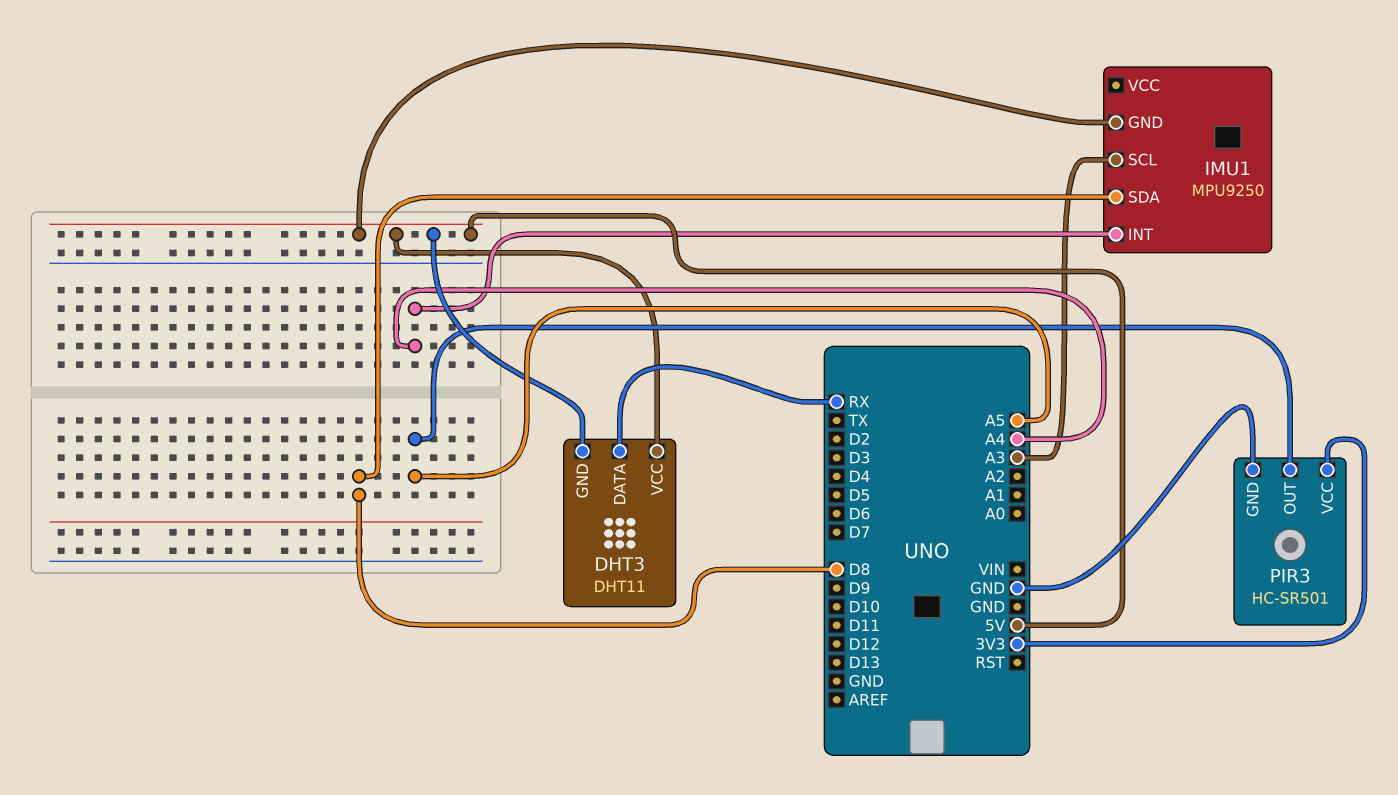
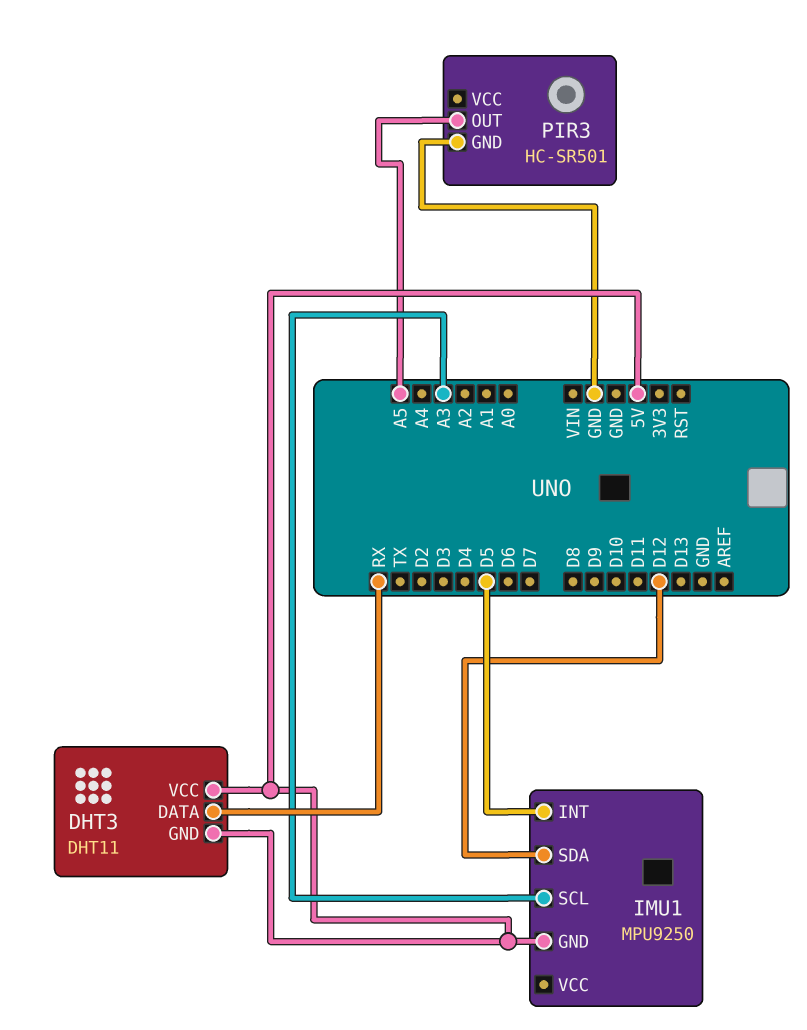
IMU1 pin INT: A4 -> D5
IMU1 pin SDA: D8 -> D12
PIR3 pin VCC: 3V3 -> none

